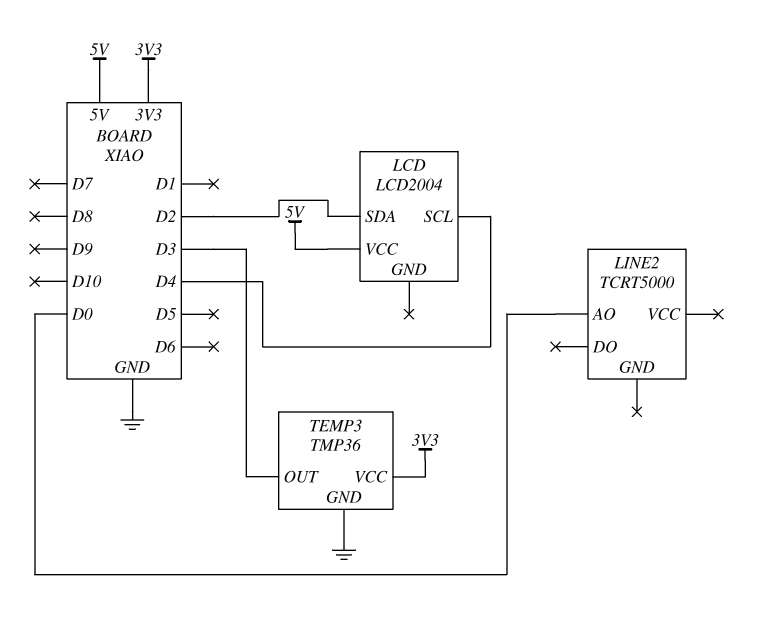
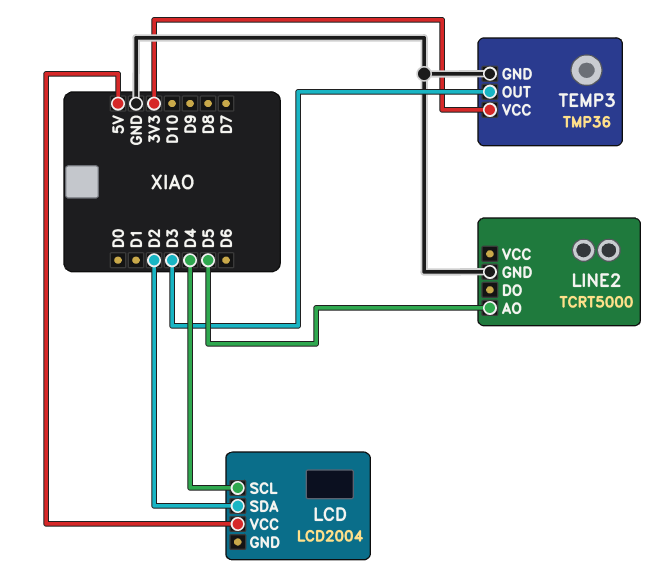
LINE2 pin AO: D0 -> D5
LINE2 pin GND: none -> GND

